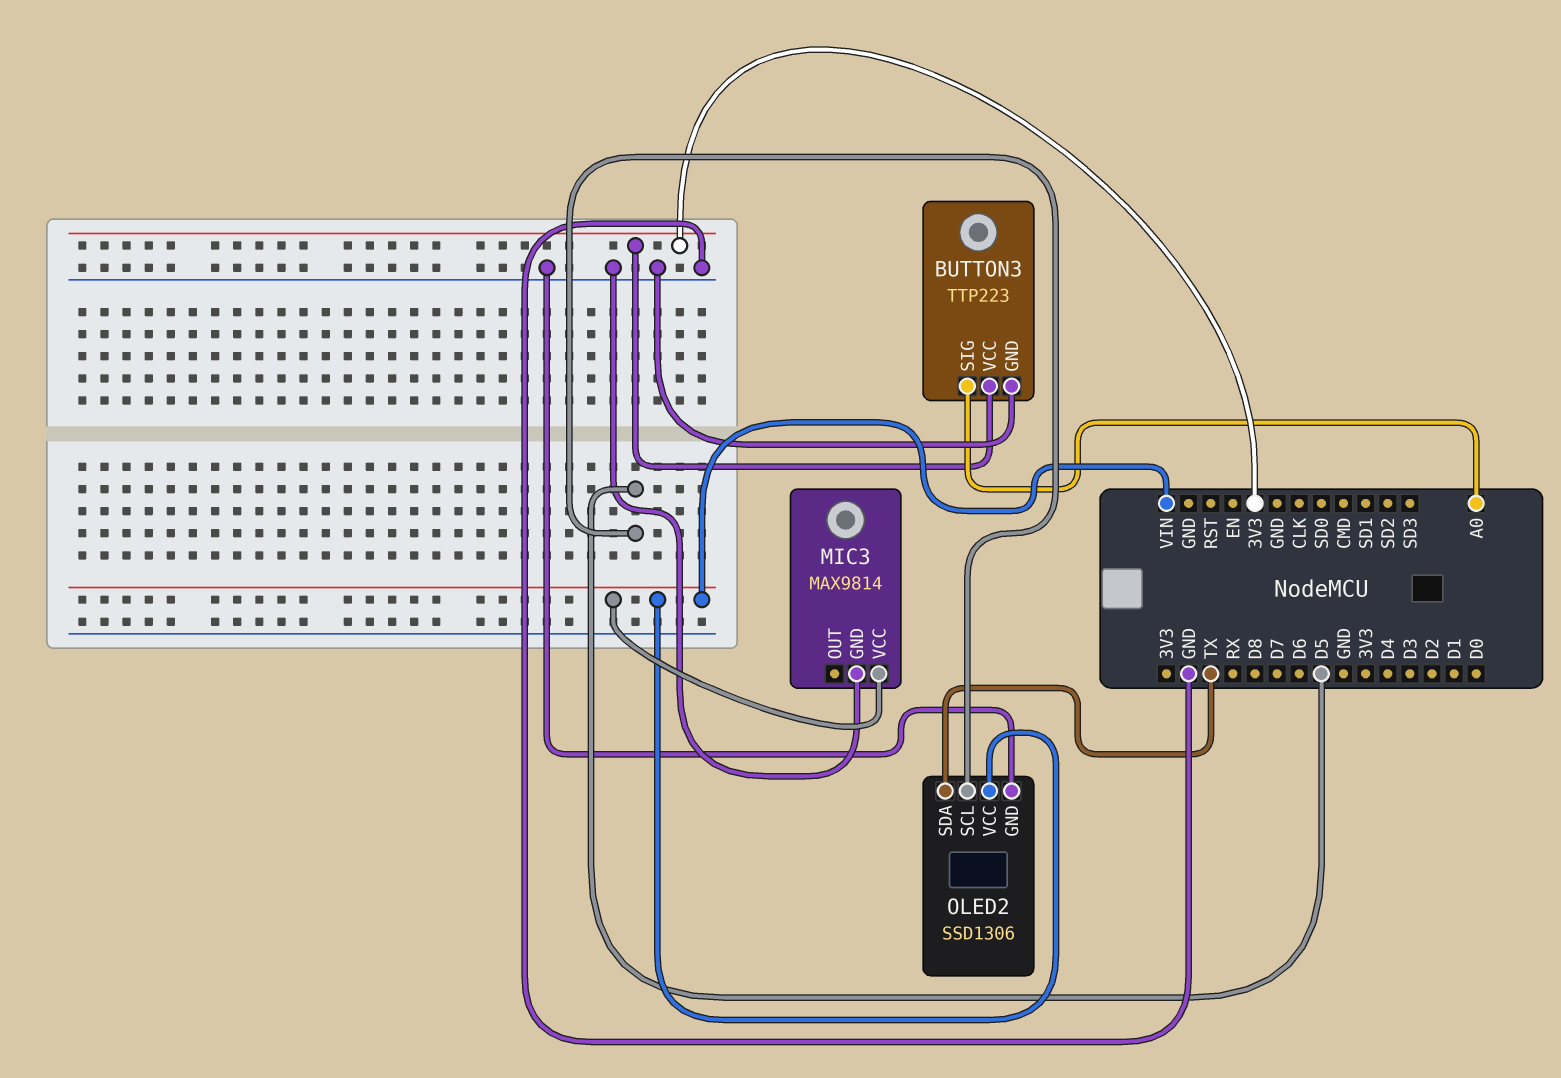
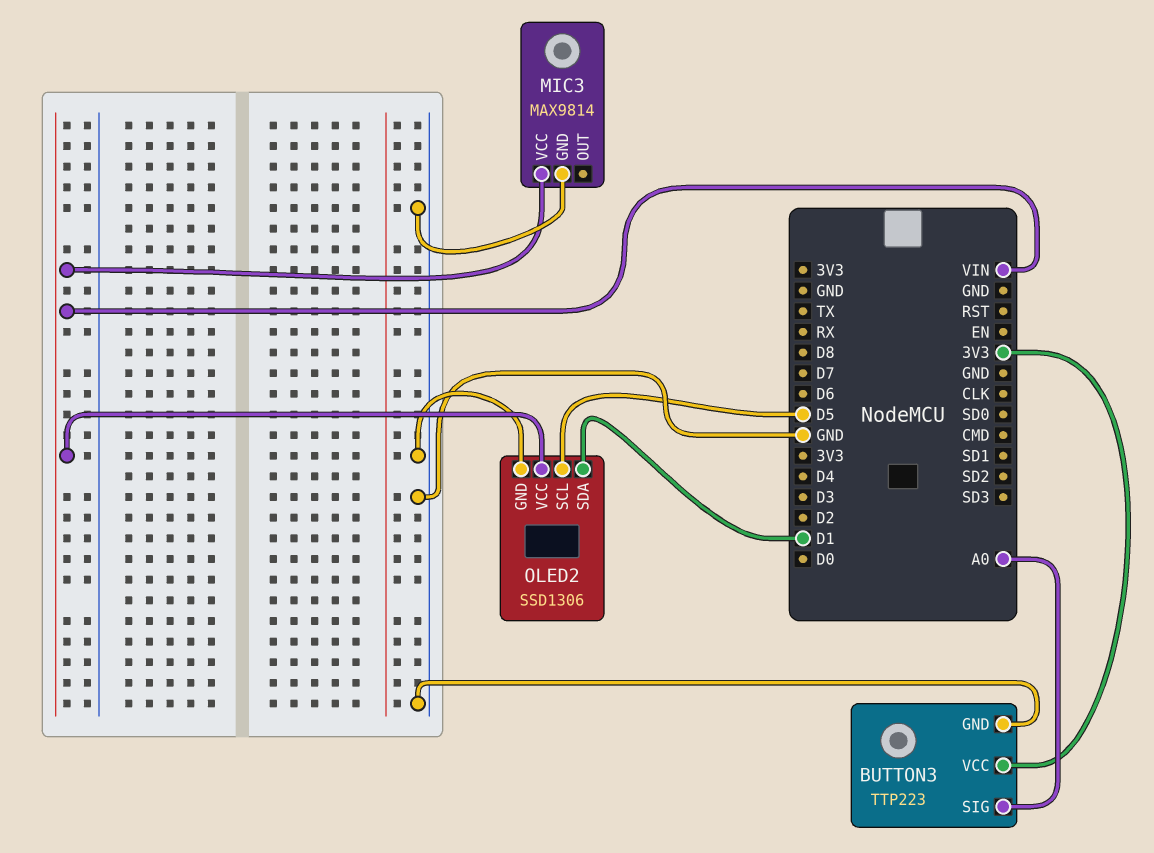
OLED2 pin SDA: TX -> D1

